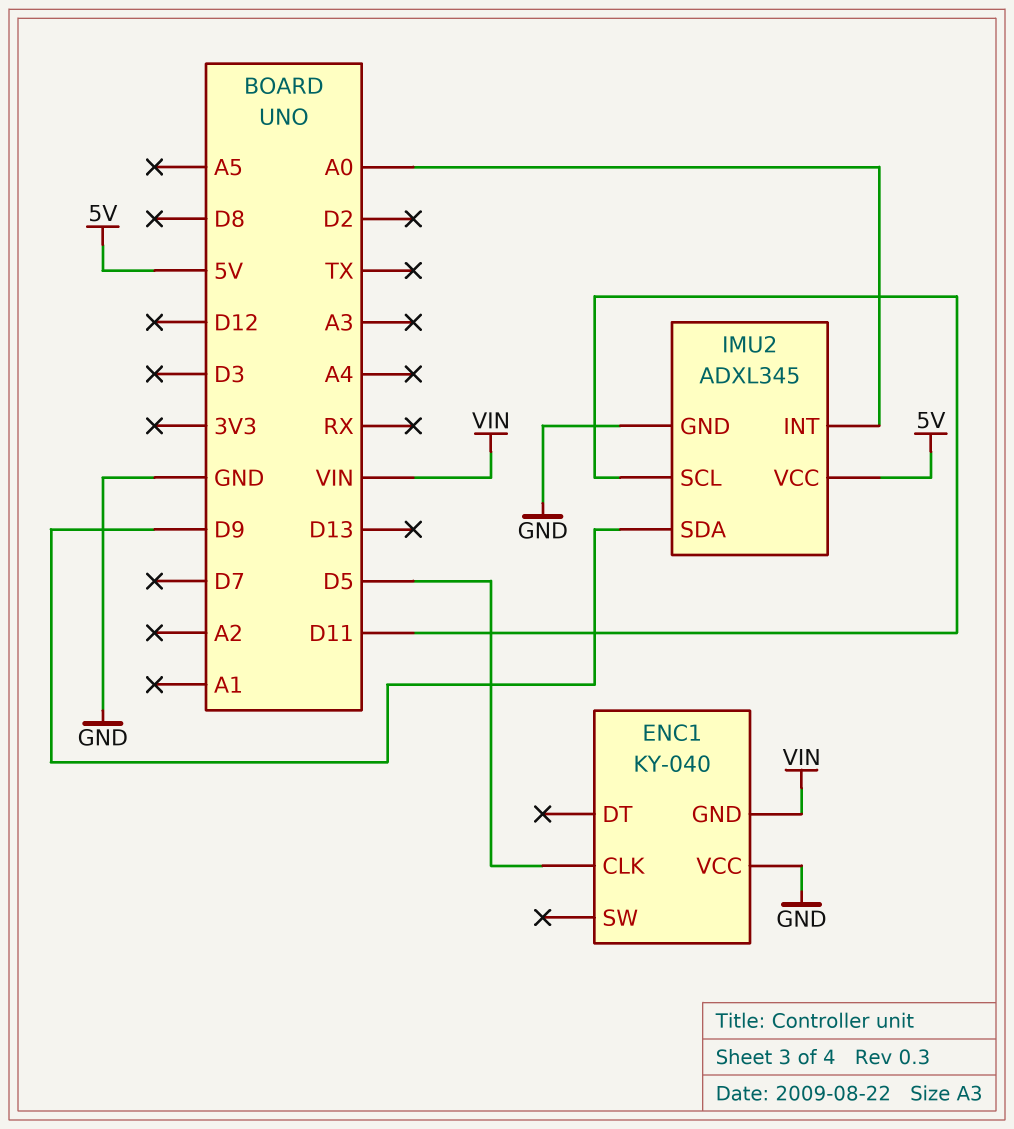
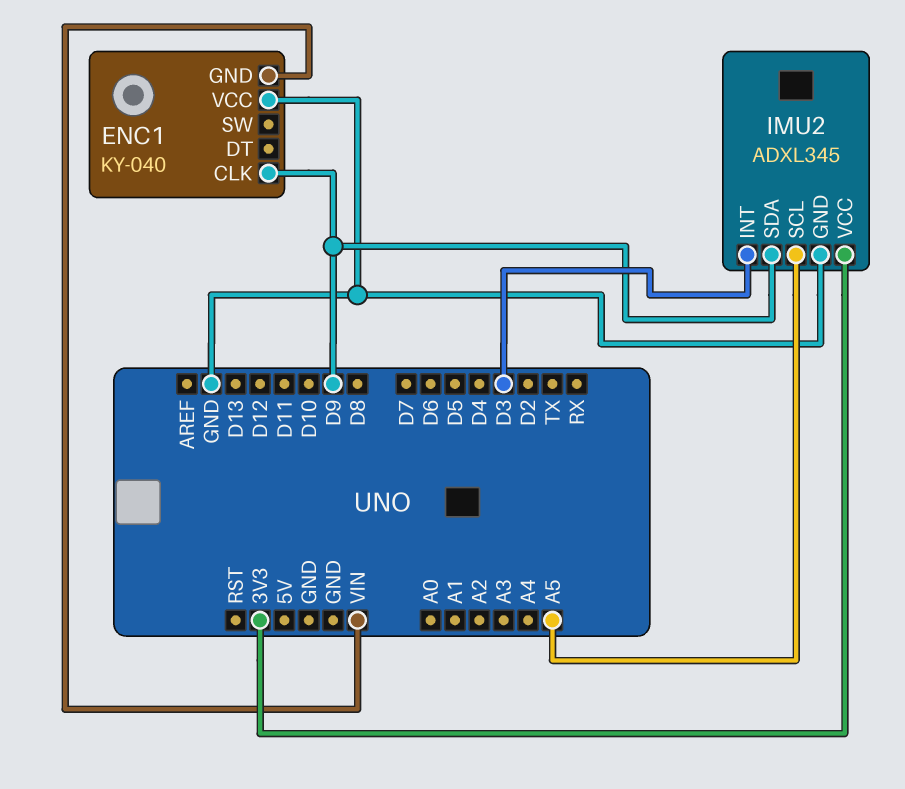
ENC1 pin CLK: D5 -> D9
IMU2 pin INT: A0 -> D3
IMU2 pin SCL: D11 -> A5
IMU2 pin VCC: 5V -> 3V3

